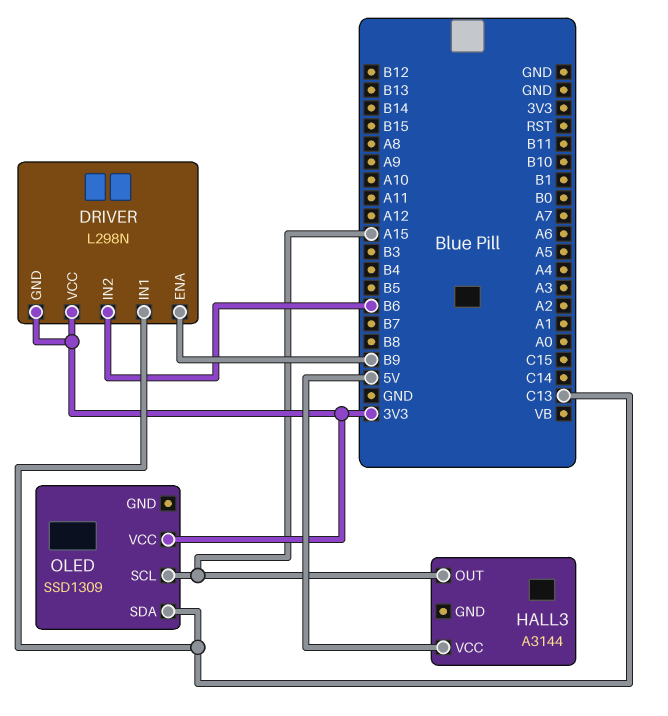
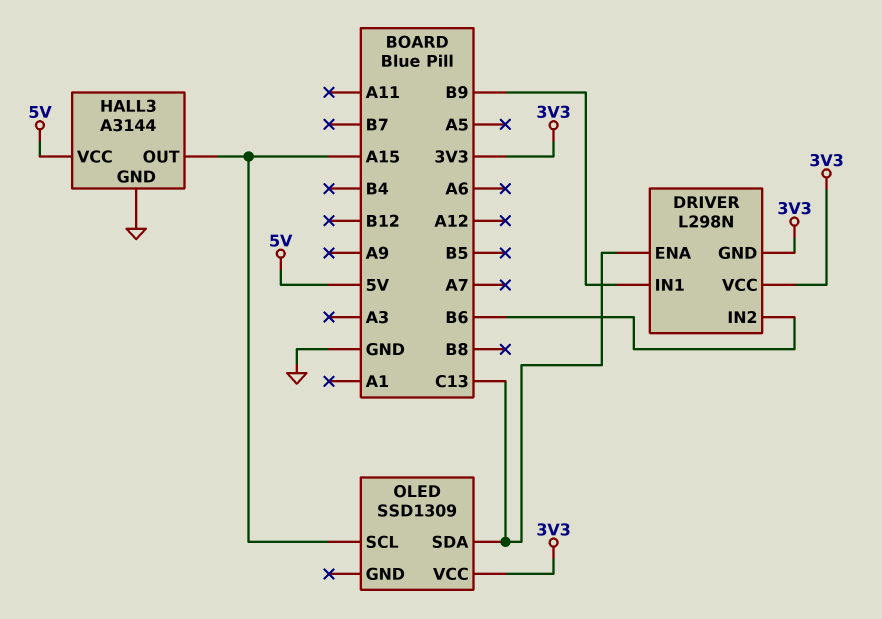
DRIVER pin ENA: B9 -> C13
DRIVER pin IN1: C13 -> B9
HALL3 pin GND: none -> GND

